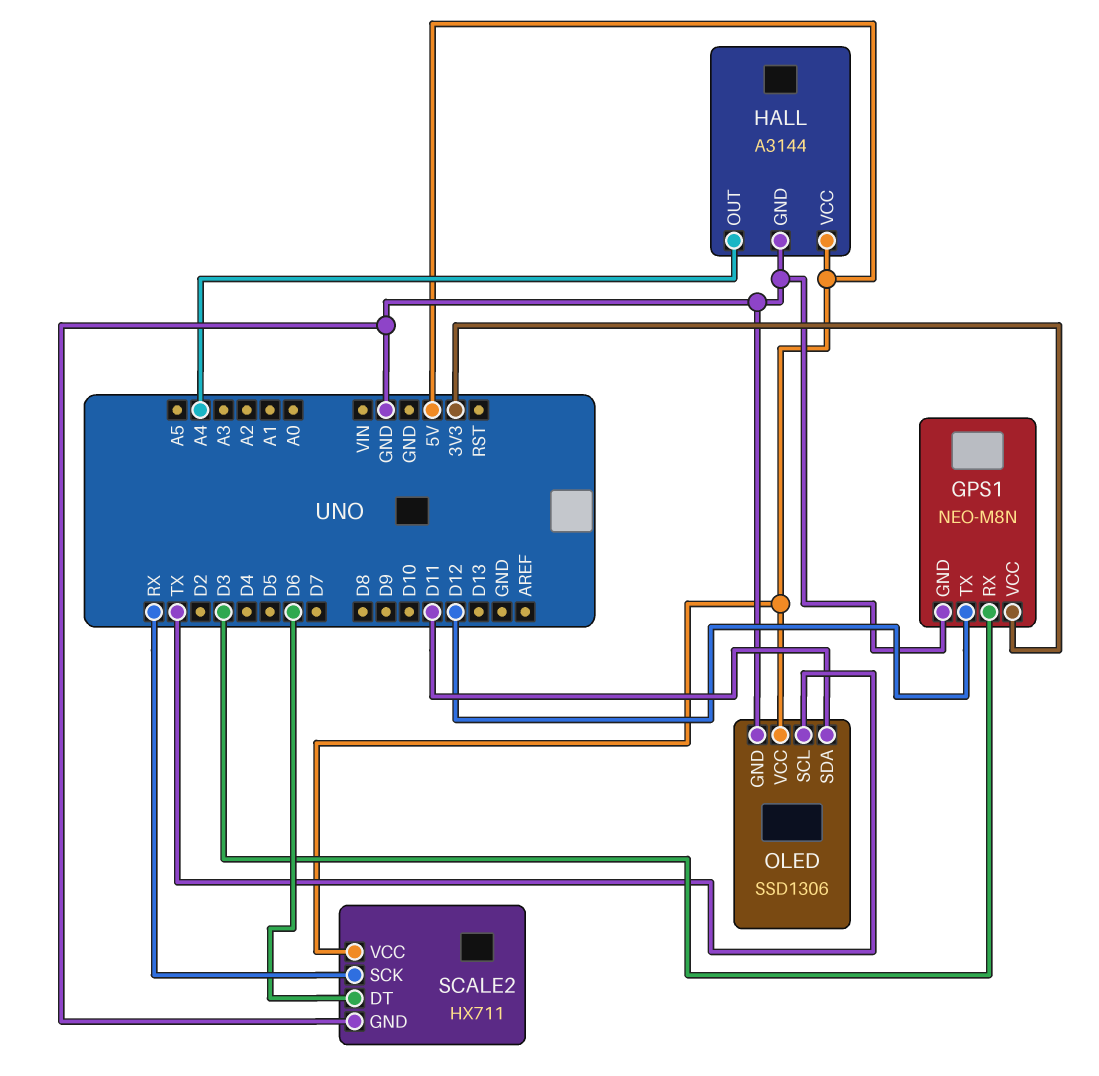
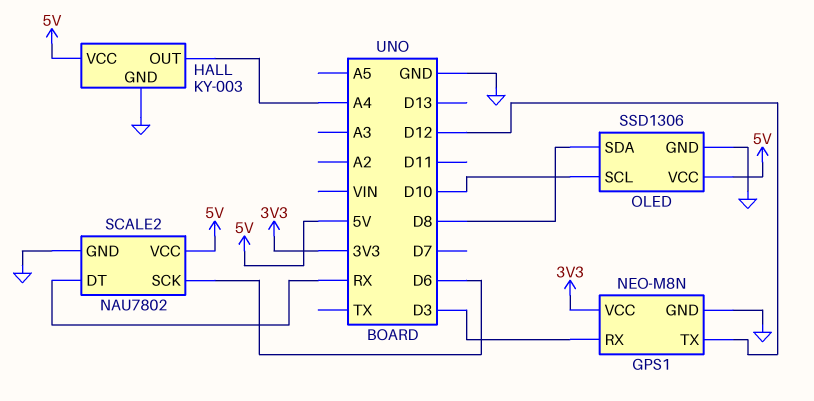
HALL: A3144 -> KY-003
OLED pin SCL: TX -> D10
OLED pin SDA: D11 -> D8
SCALE2: HX711 -> NAU7802
SCALE2 pin DT: D6 -> RX
SCALE2 pin SCK: RX -> D6

